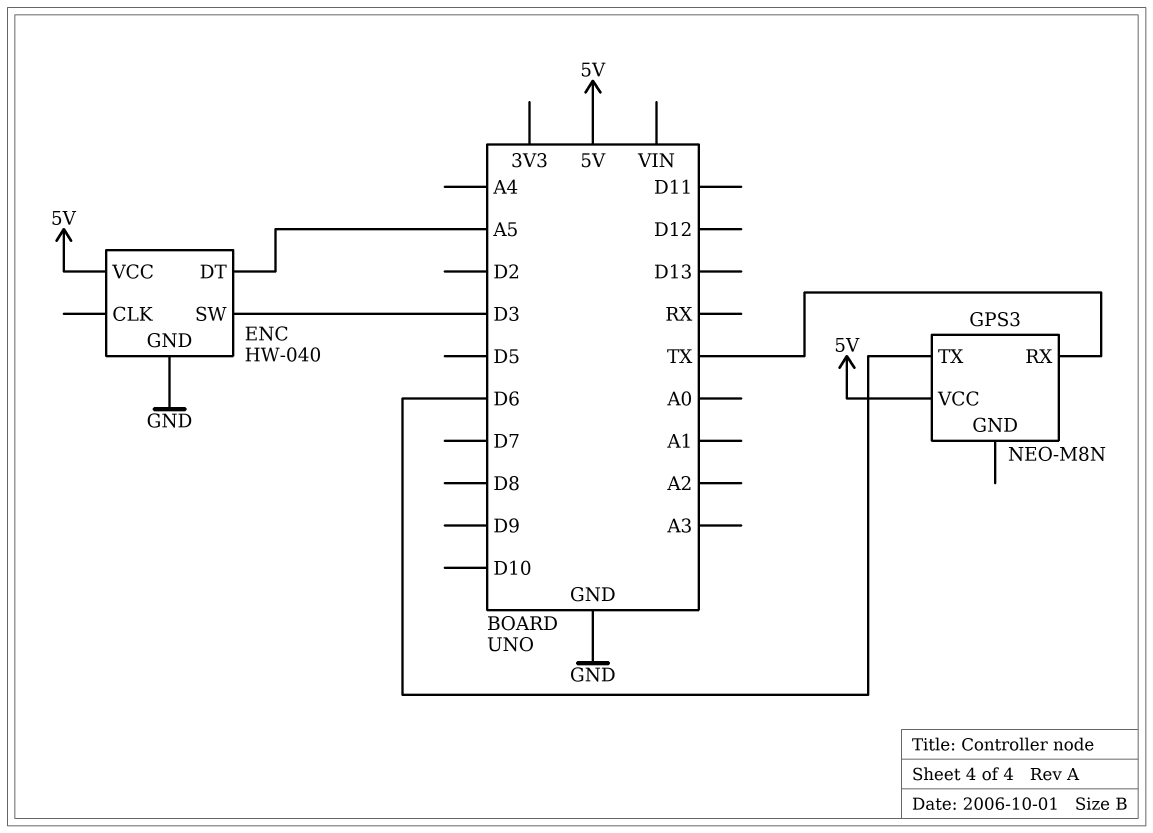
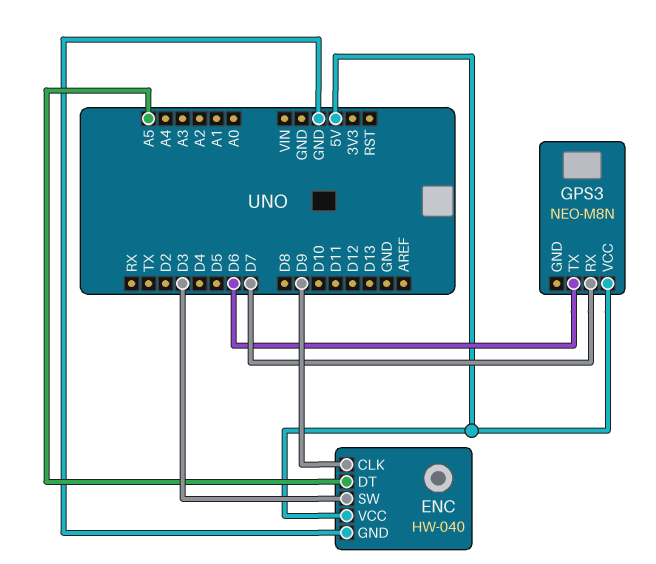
ENC pin CLK: none -> D9
GPS3 pin RX: TX -> D7

